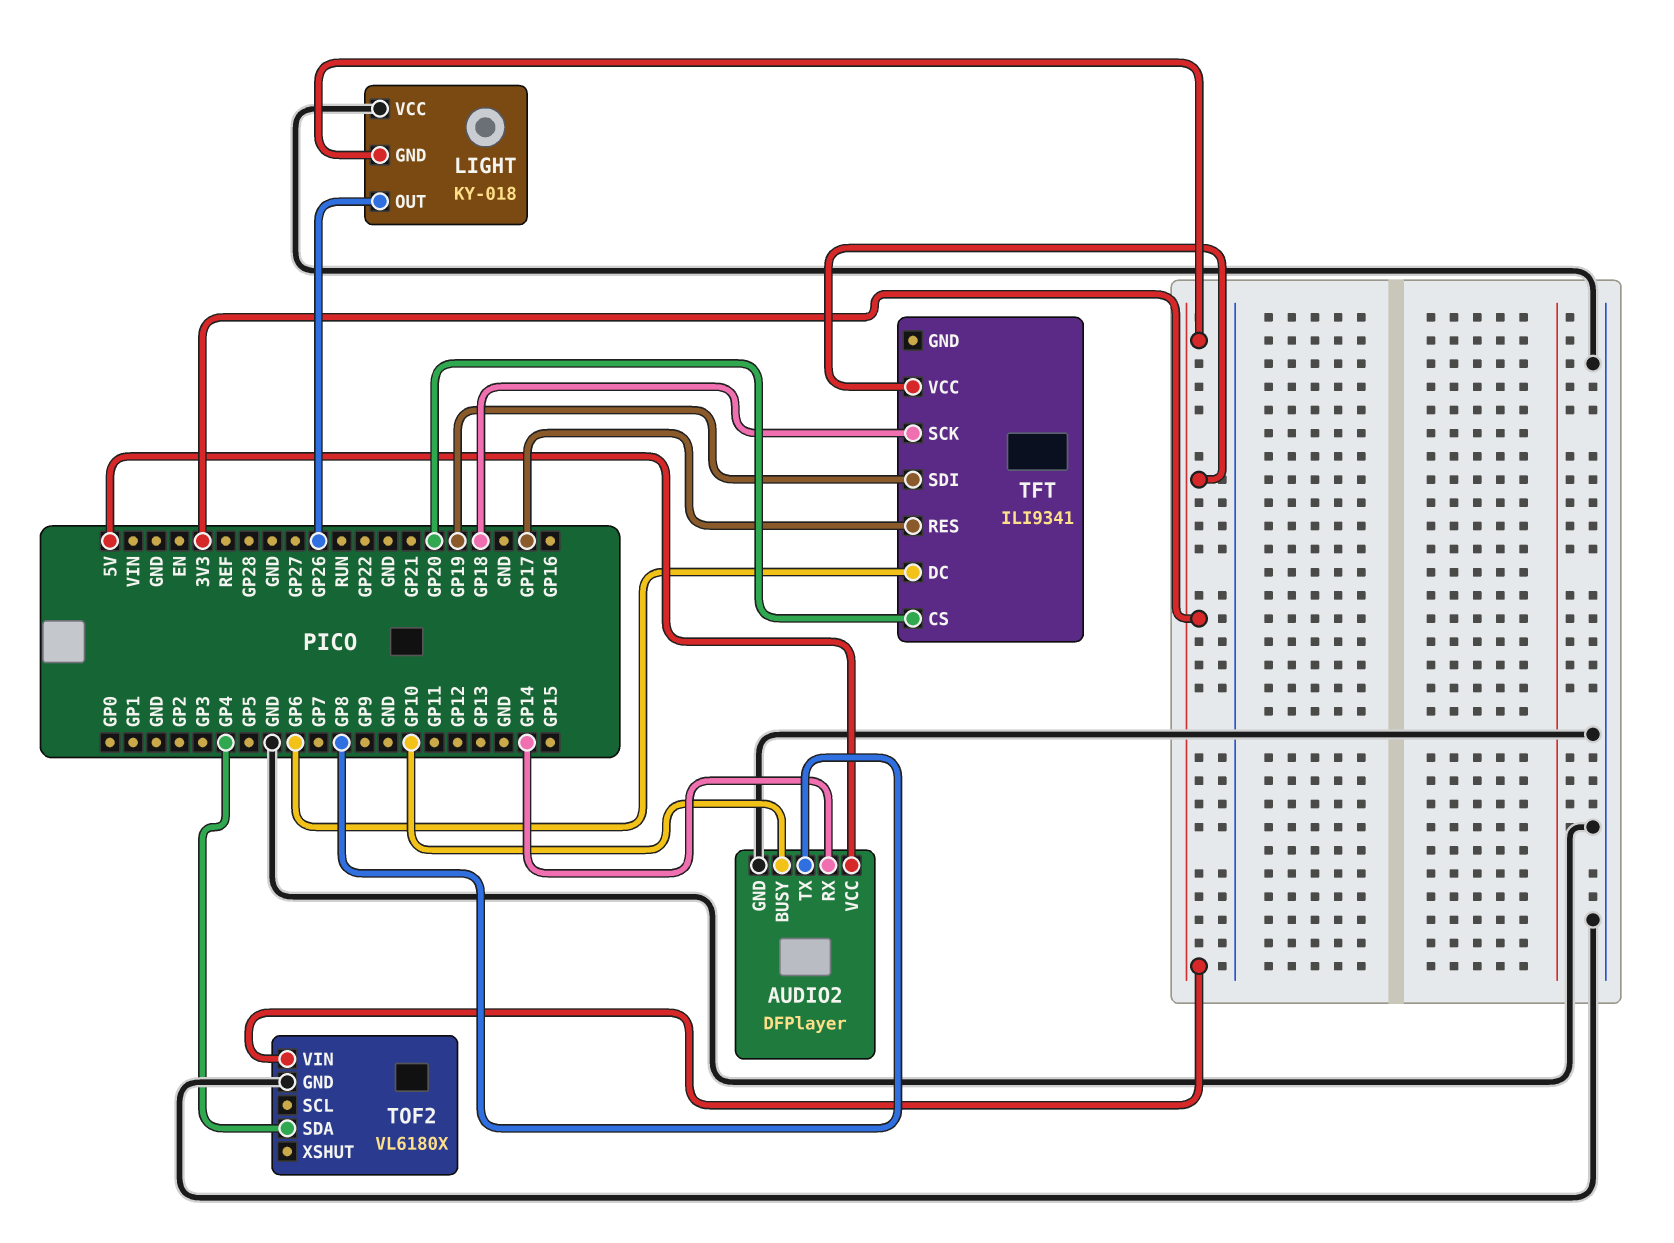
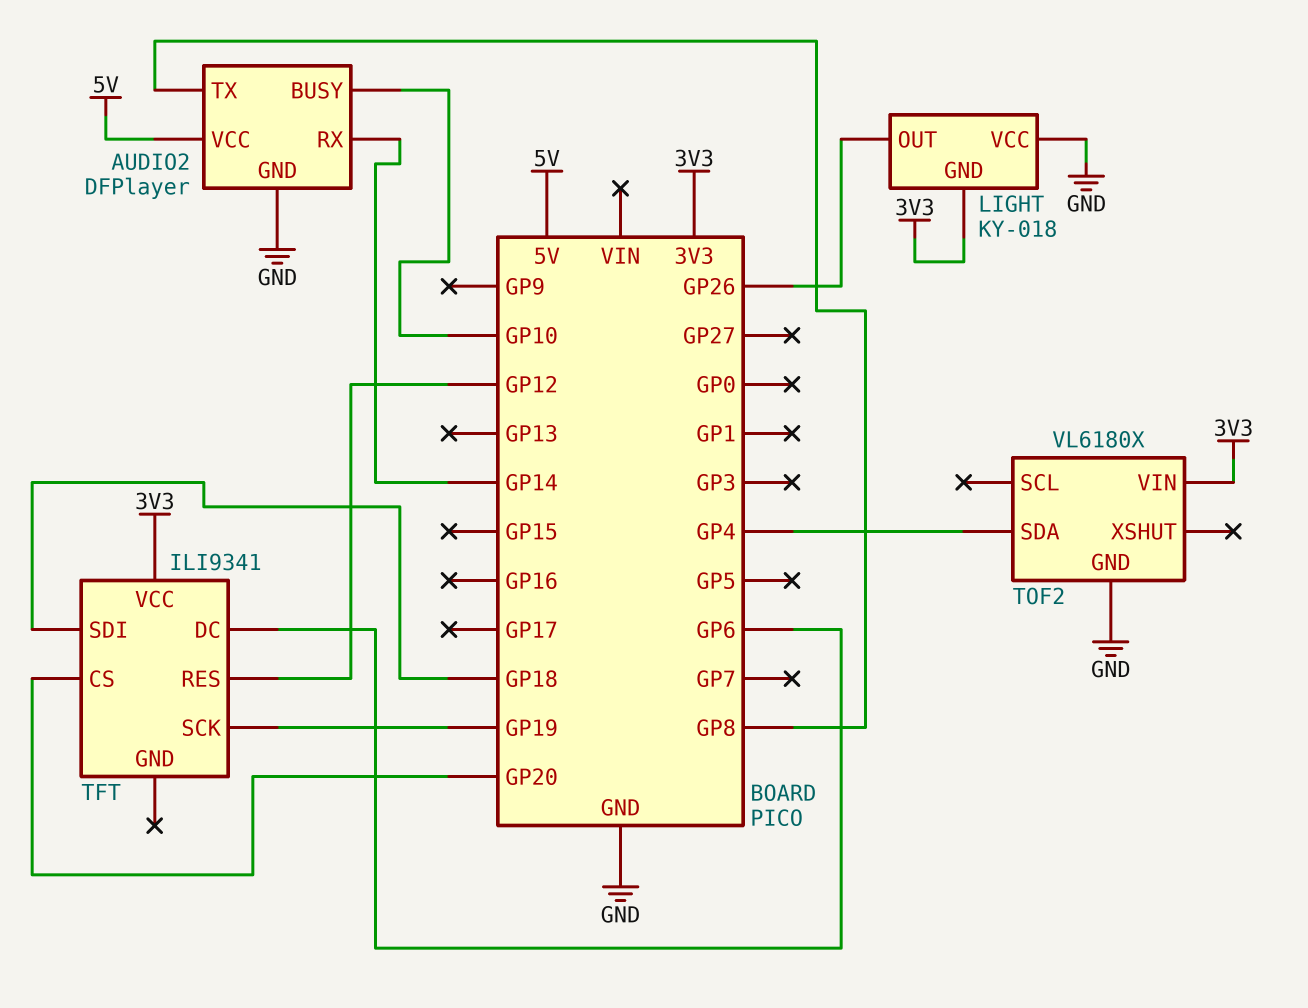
TFT pin RES: GP17 -> GP12
TFT pin SCK: GP18 -> GP19
TFT pin SDI: GP19 -> GP18

